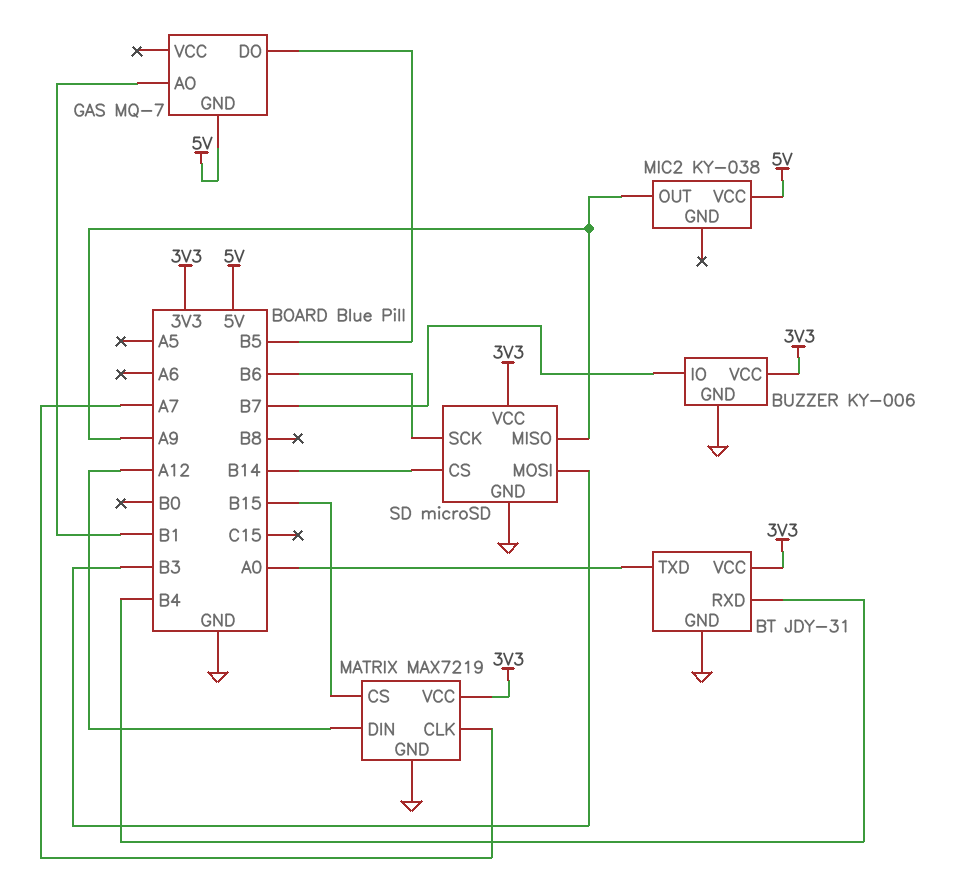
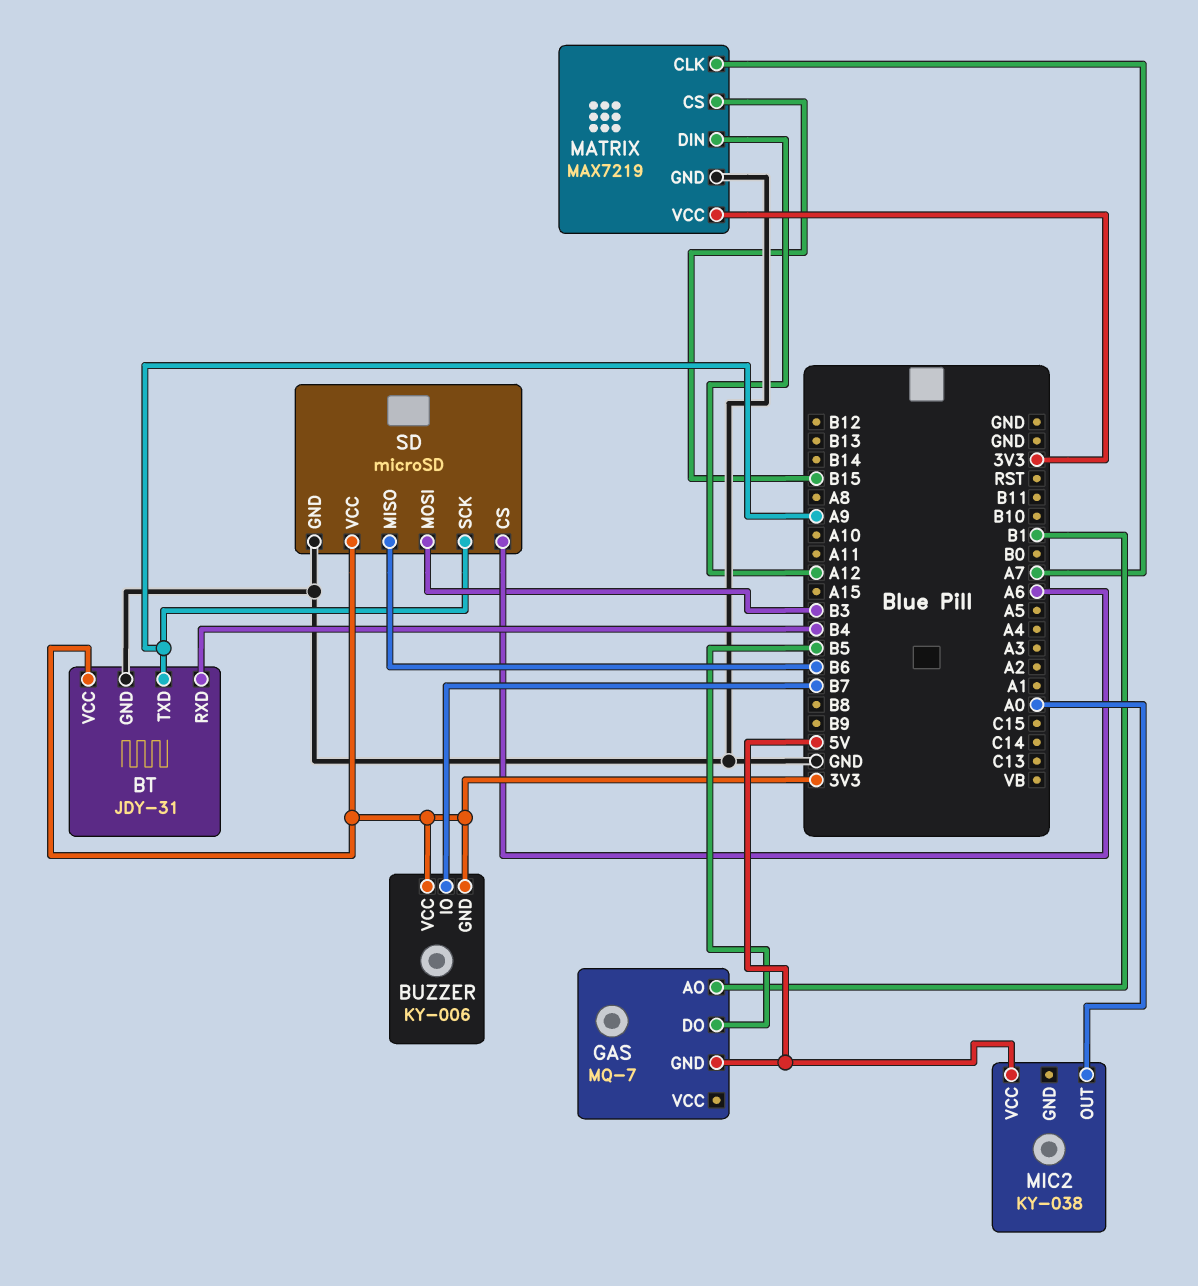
BT pin TXD: A0 -> A9
BUZZER pin GND: GND -> 3V3
MIC2 pin OUT: A9 -> A0
SD pin CS: B14 -> A6
SD pin MISO: A9 -> B6
SD pin SCK: B6 -> A9

